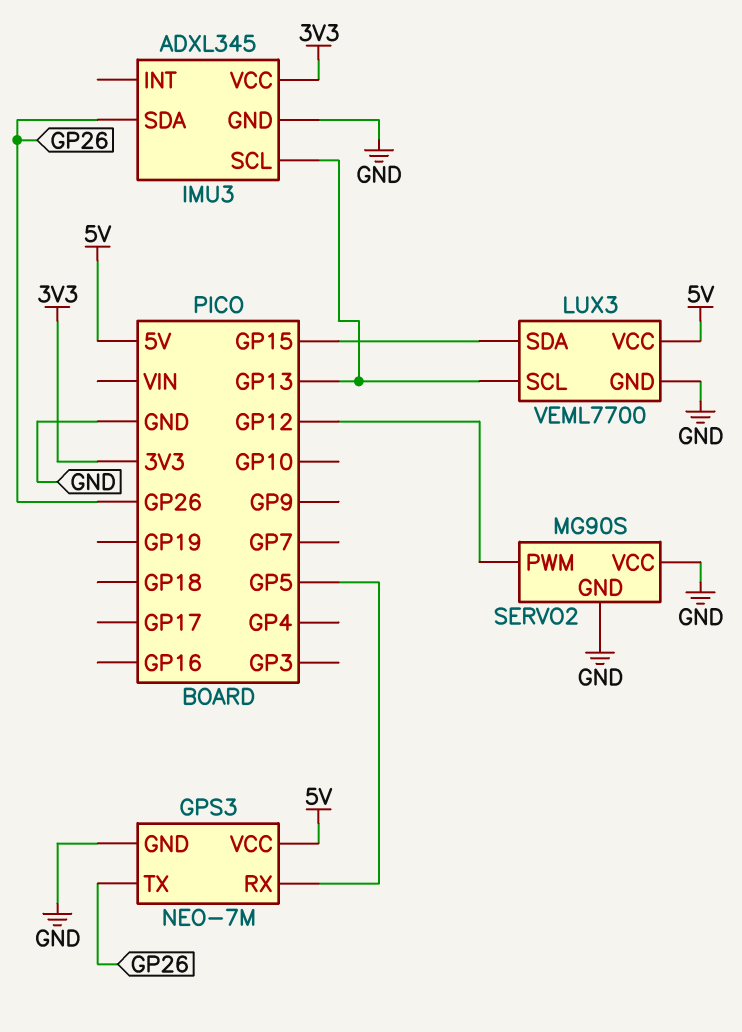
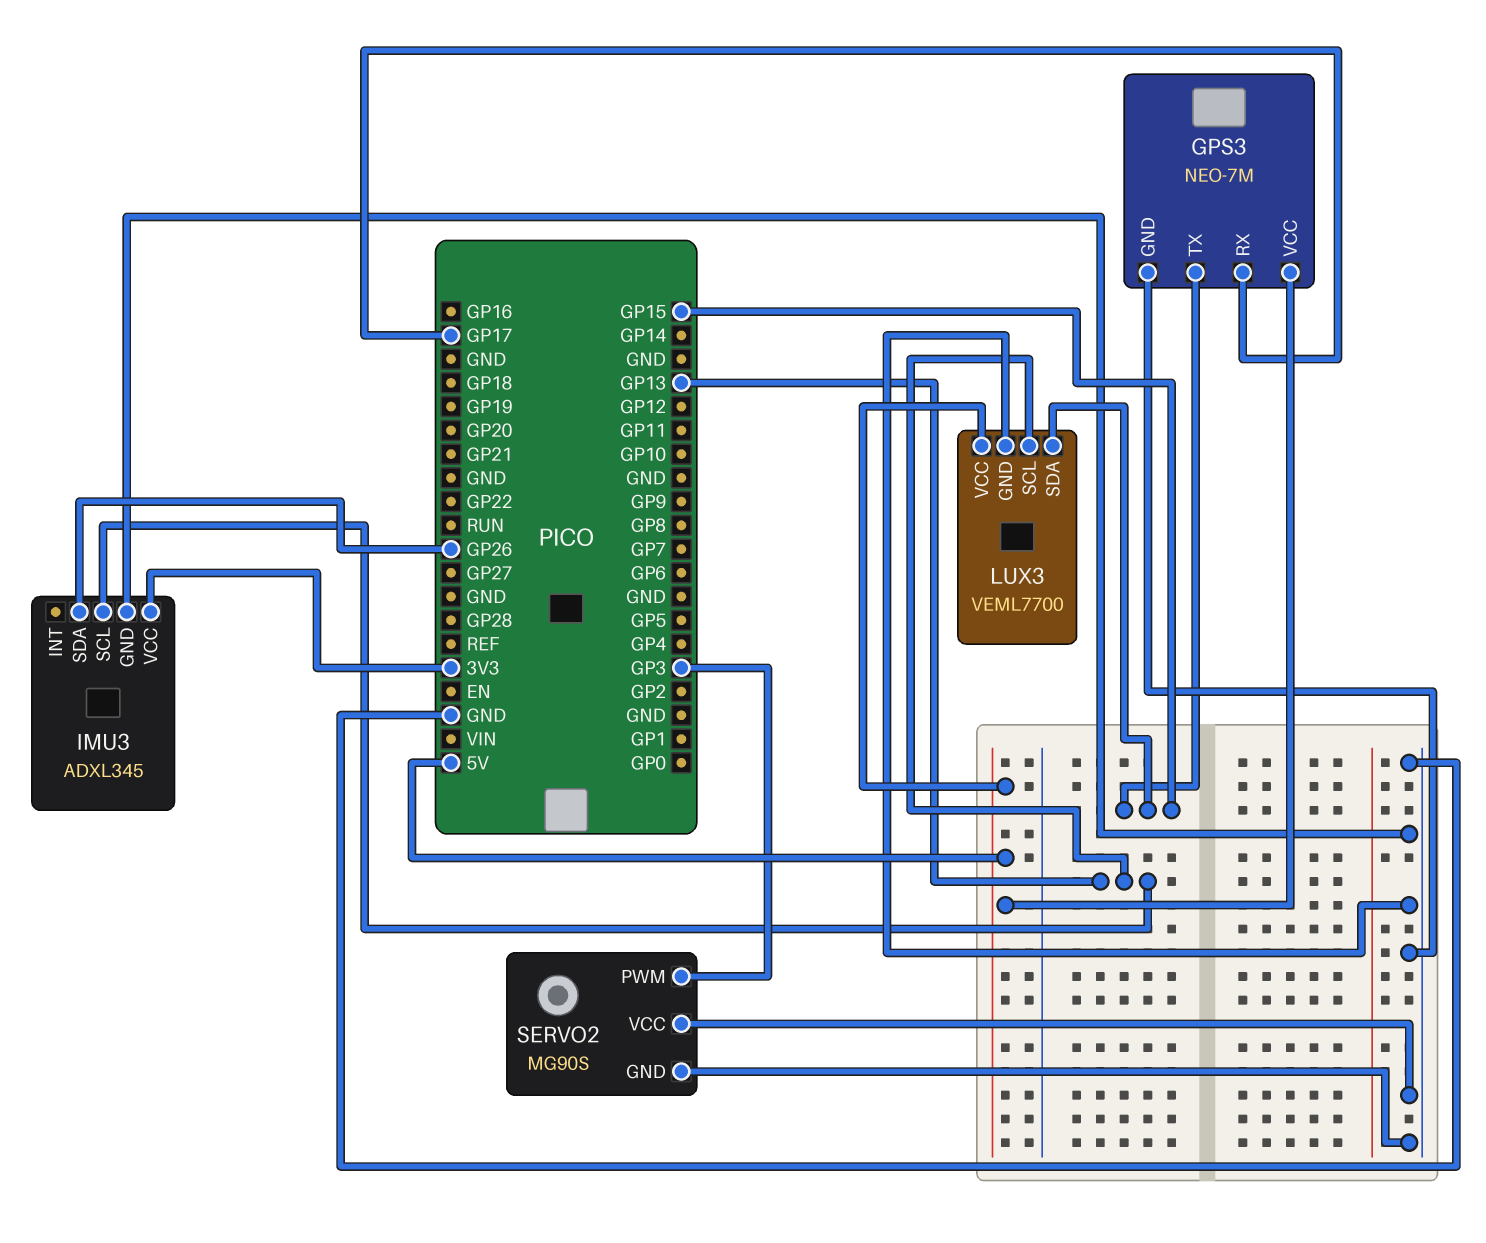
GPS3 pin RX: GP5 -> GP17
GPS3 pin TX: GP26 -> GP15
SERVO2 pin PWM: GP12 -> GP3

